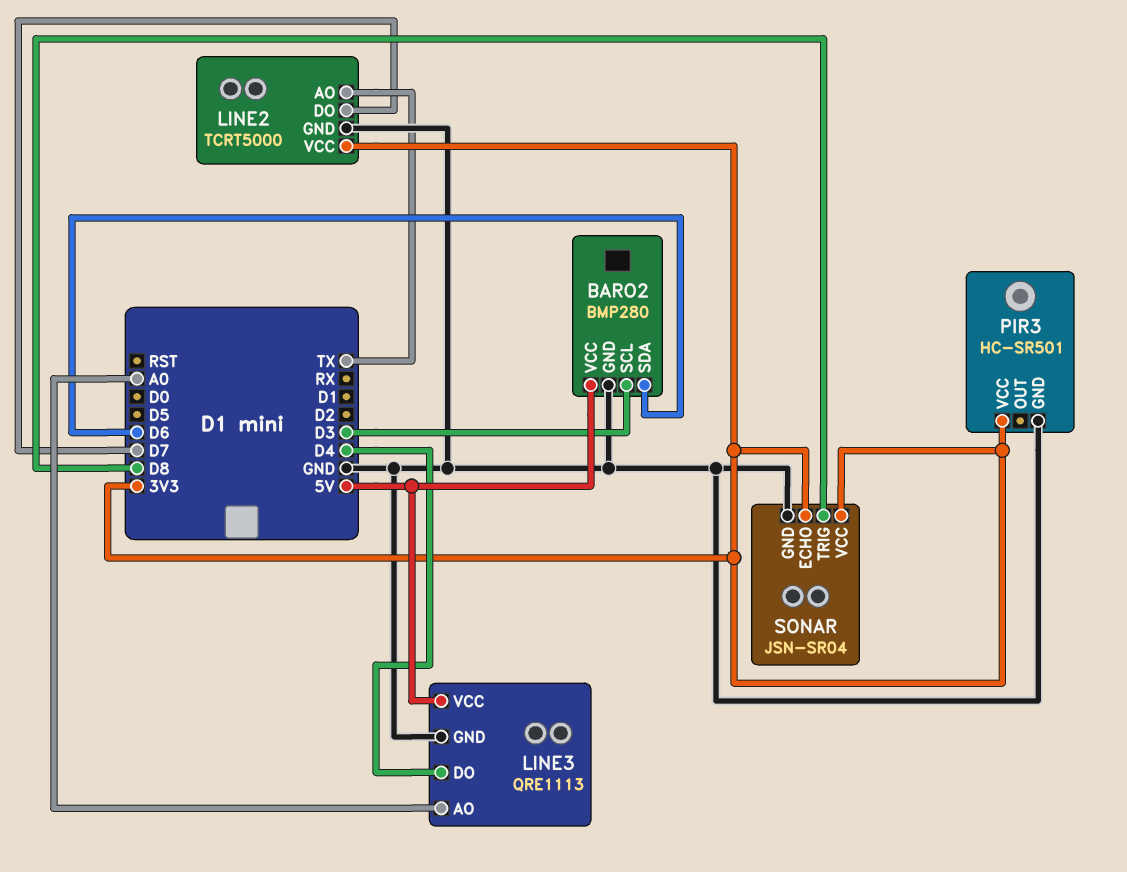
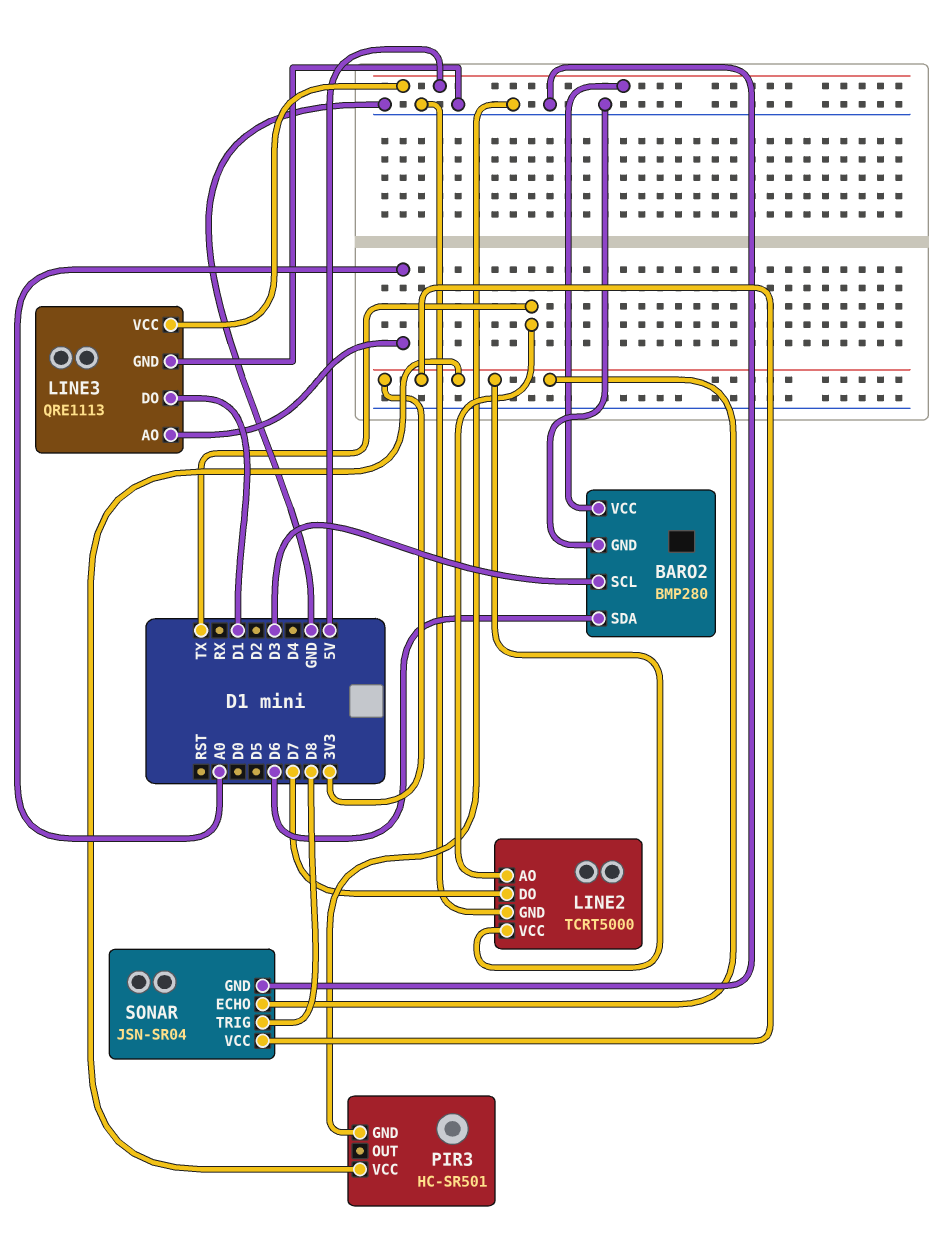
LINE3 pin DO: D4 -> D1

